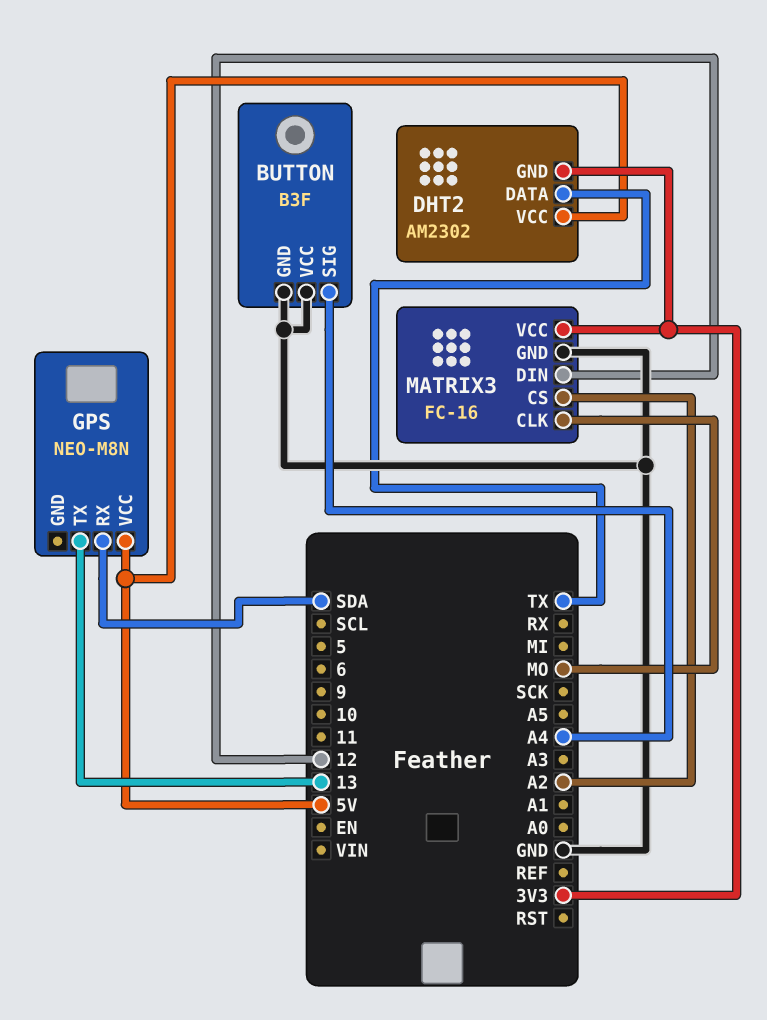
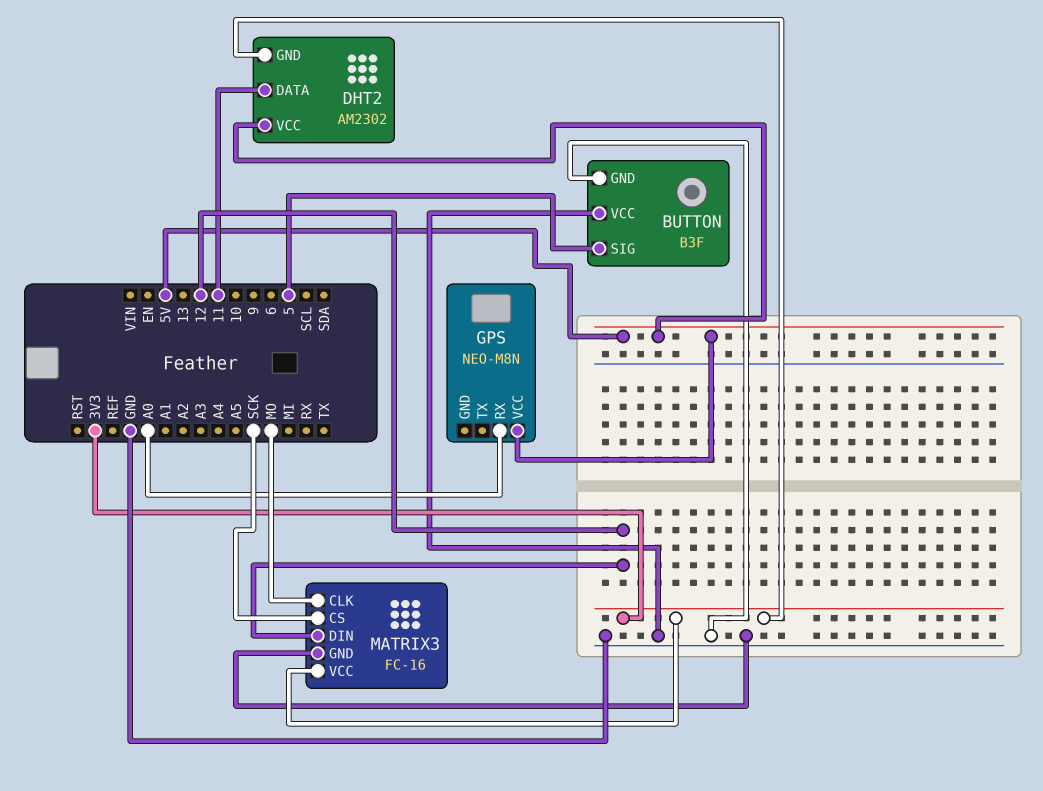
BUTTON pin SIG: A4 -> 5
DHT2 pin DATA: TX -> 11
GPS pin RX: SDA -> A0
GPS pin TX: 13 -> none
MATRIX3 pin CS: A2 -> SCK

